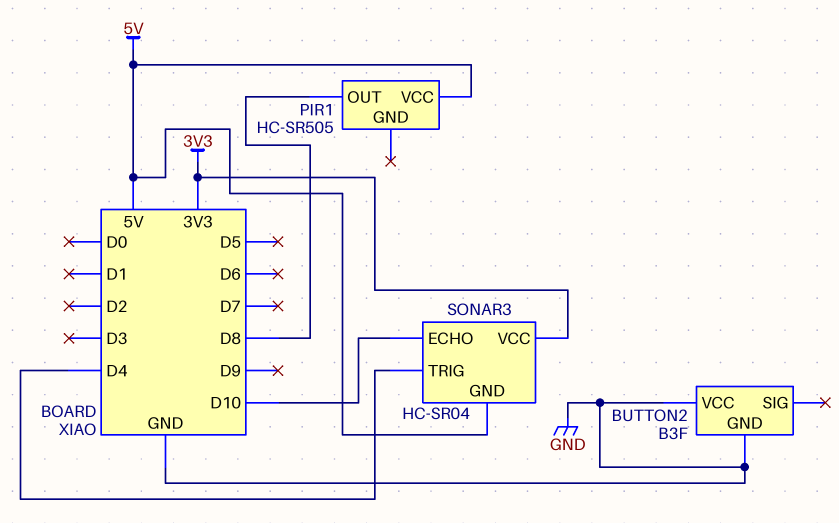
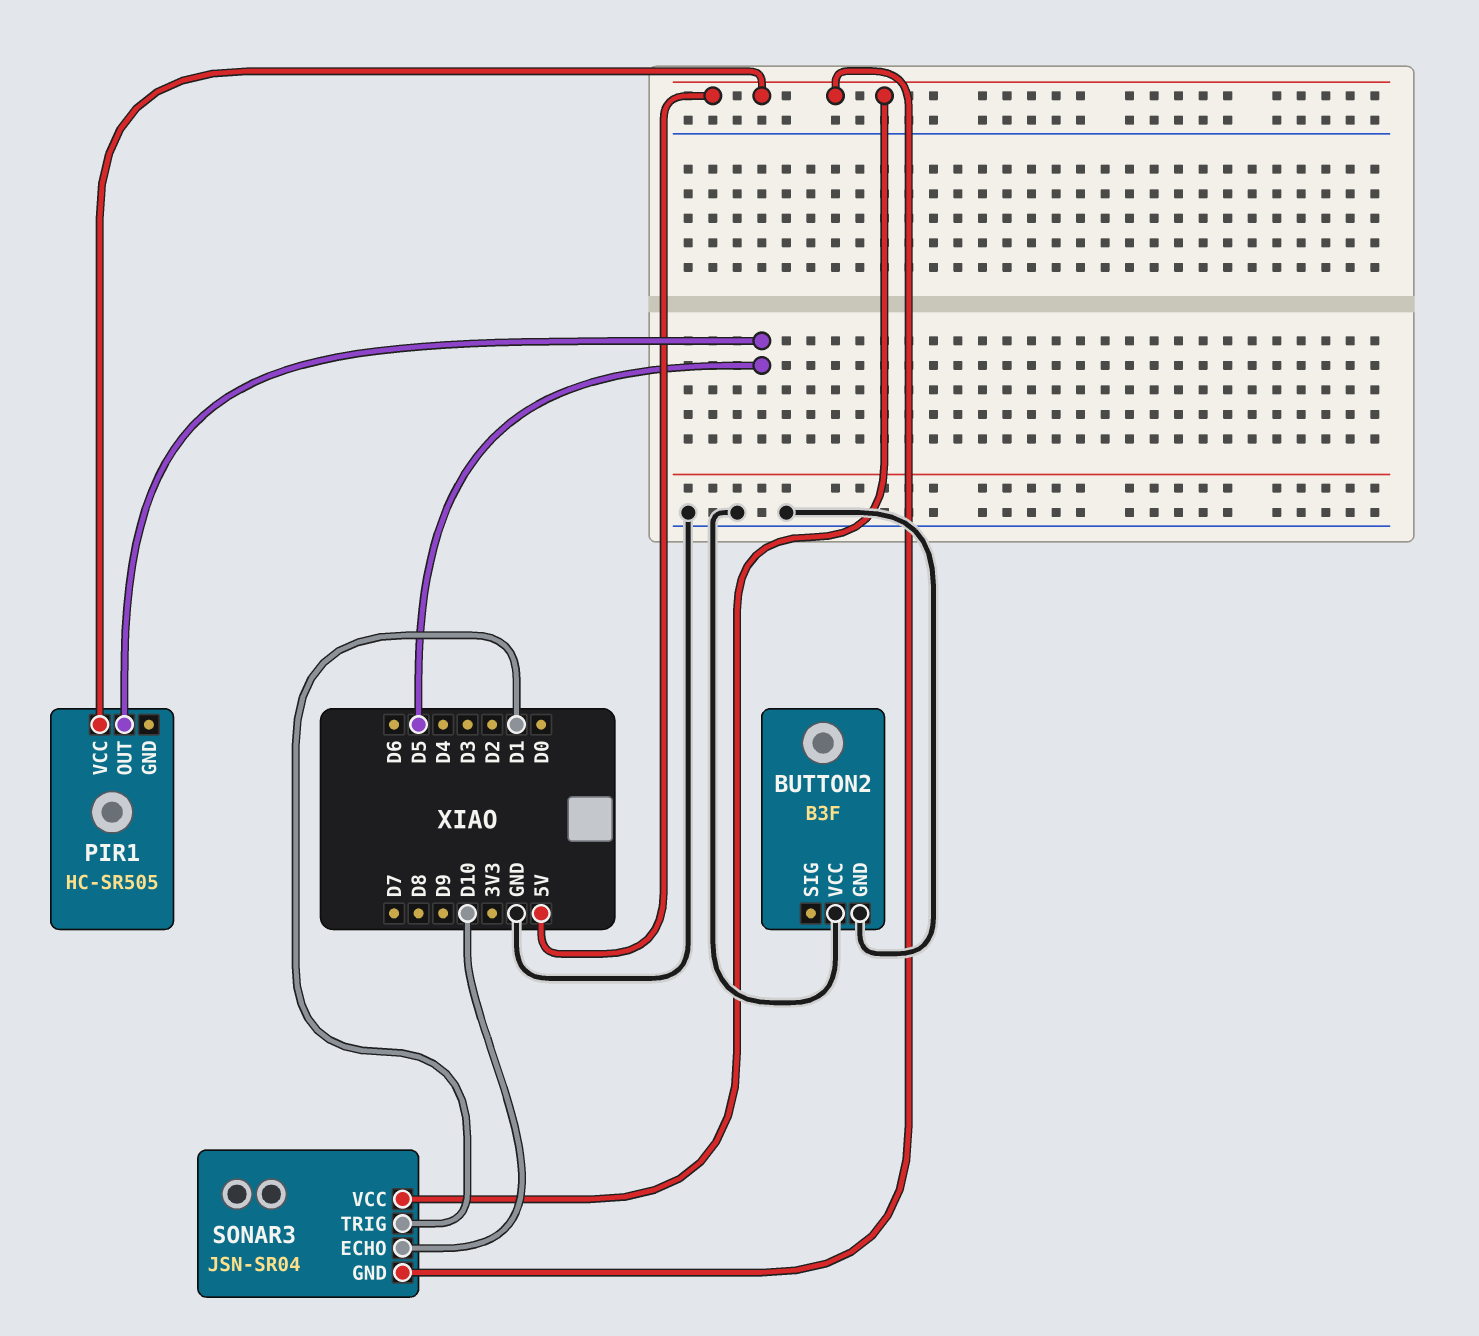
PIR1 pin OUT: D8 -> D5
SONAR3: HC-SR04 -> JSN-SR04
SONAR3 pin TRIG: D4 -> D1
SONAR3 pin VCC: 3V3 -> 5V

